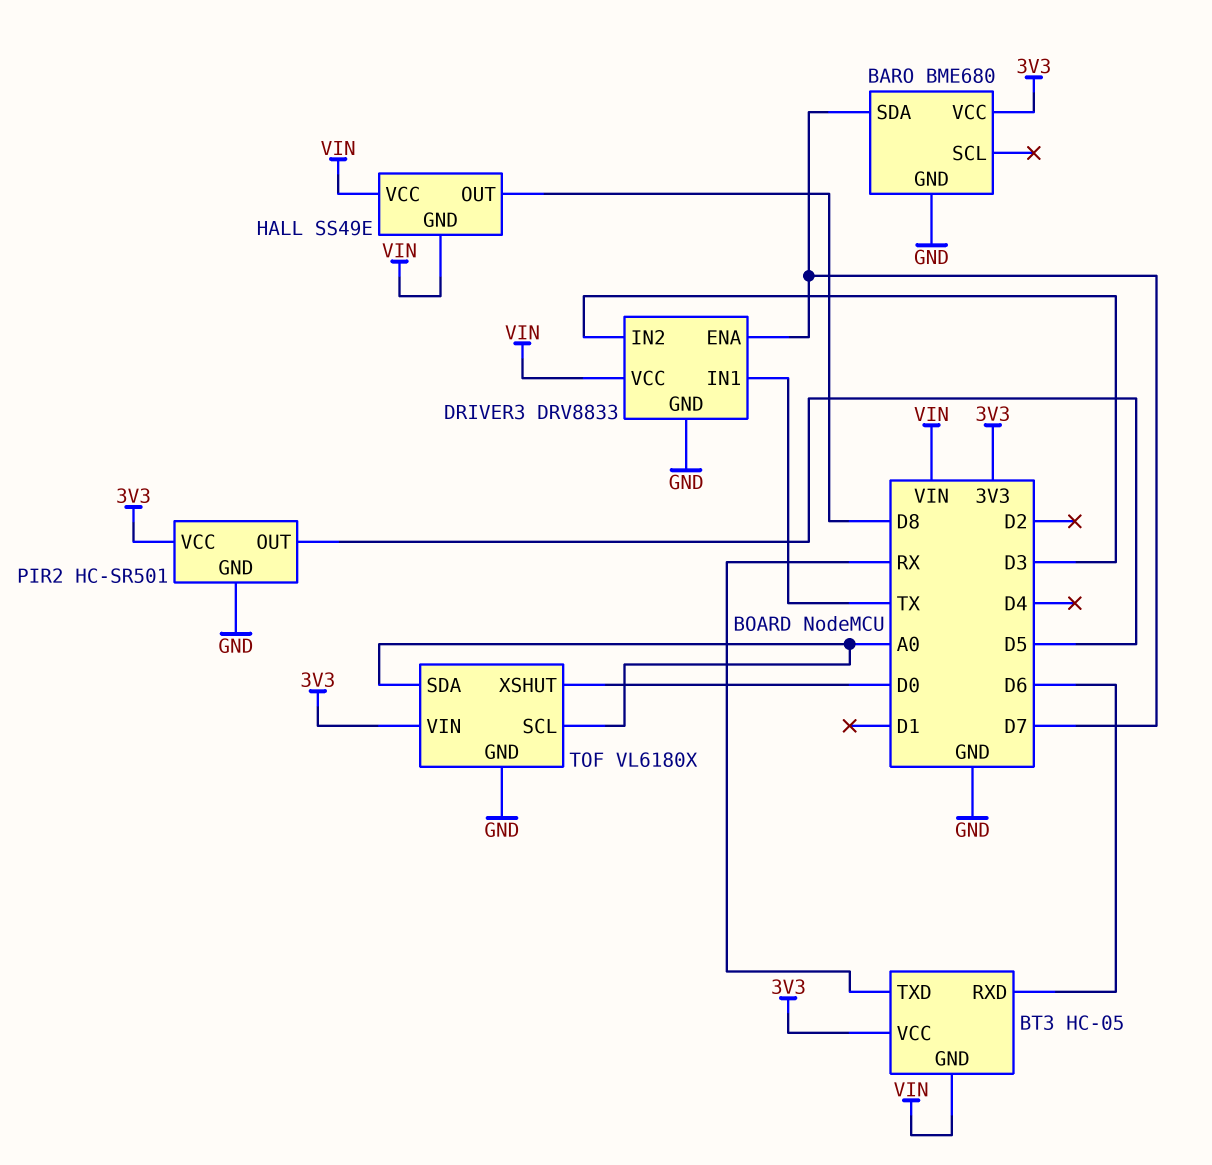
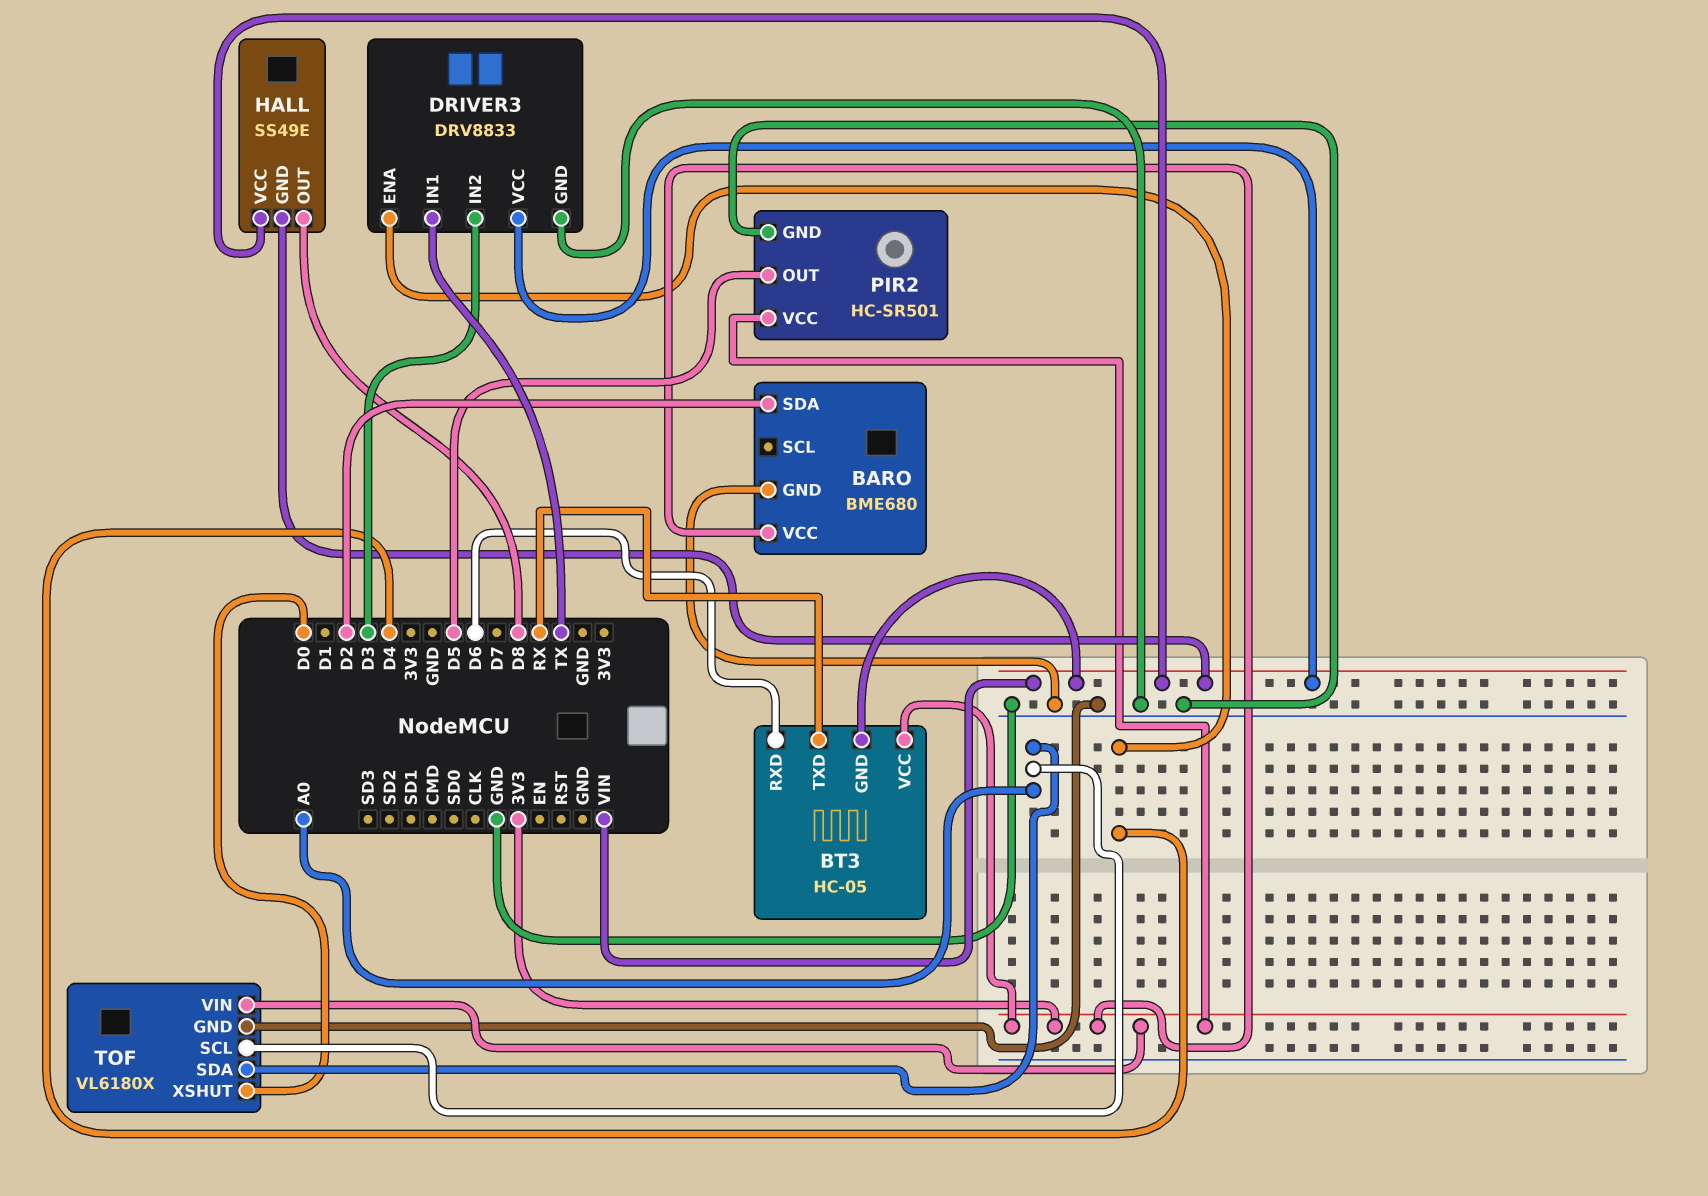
BARO pin SDA: D7 -> D2
DRIVER3 pin ENA: D7 -> D4

